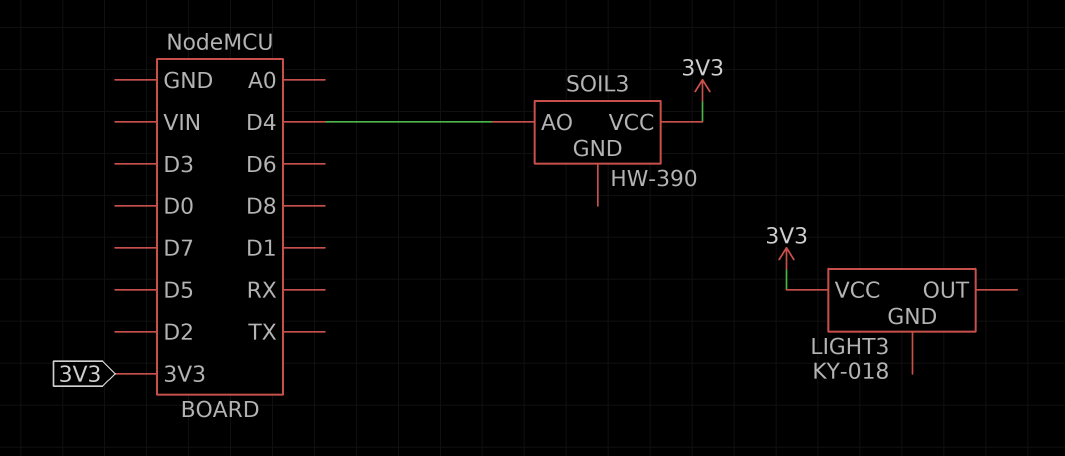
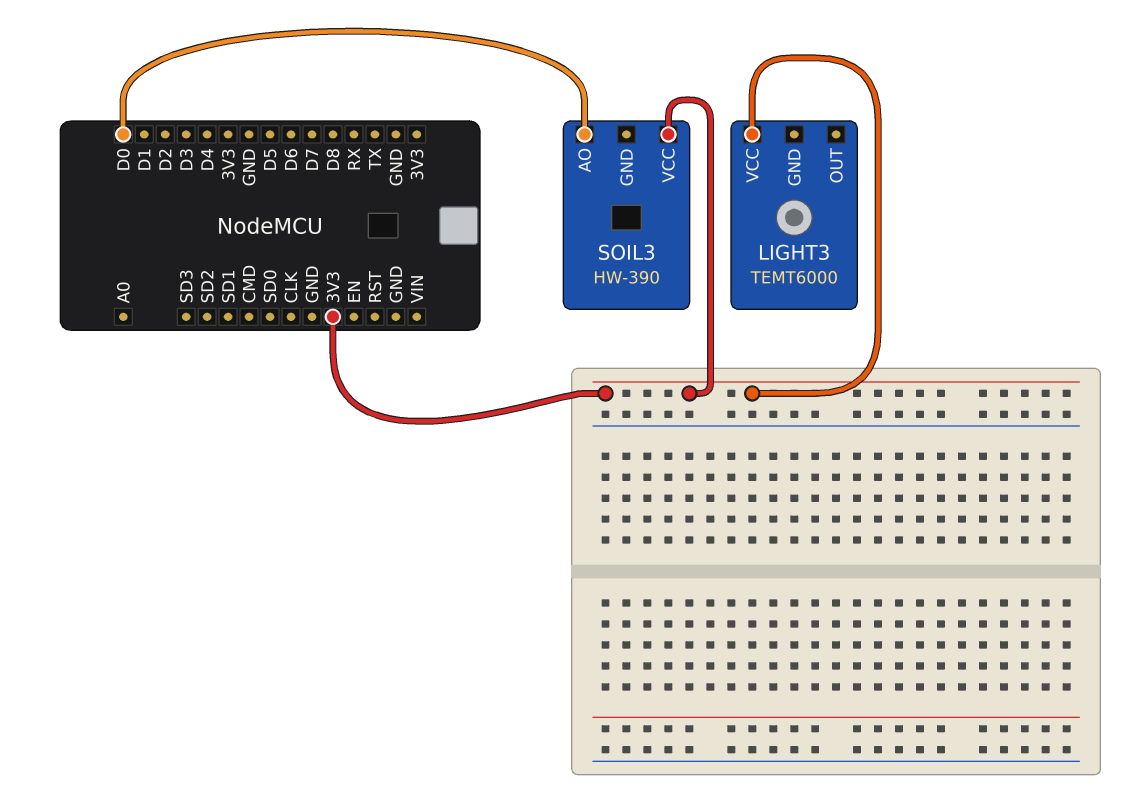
LIGHT3: KY-018 -> TEMT6000
SOIL3 pin AO: D4 -> D0

